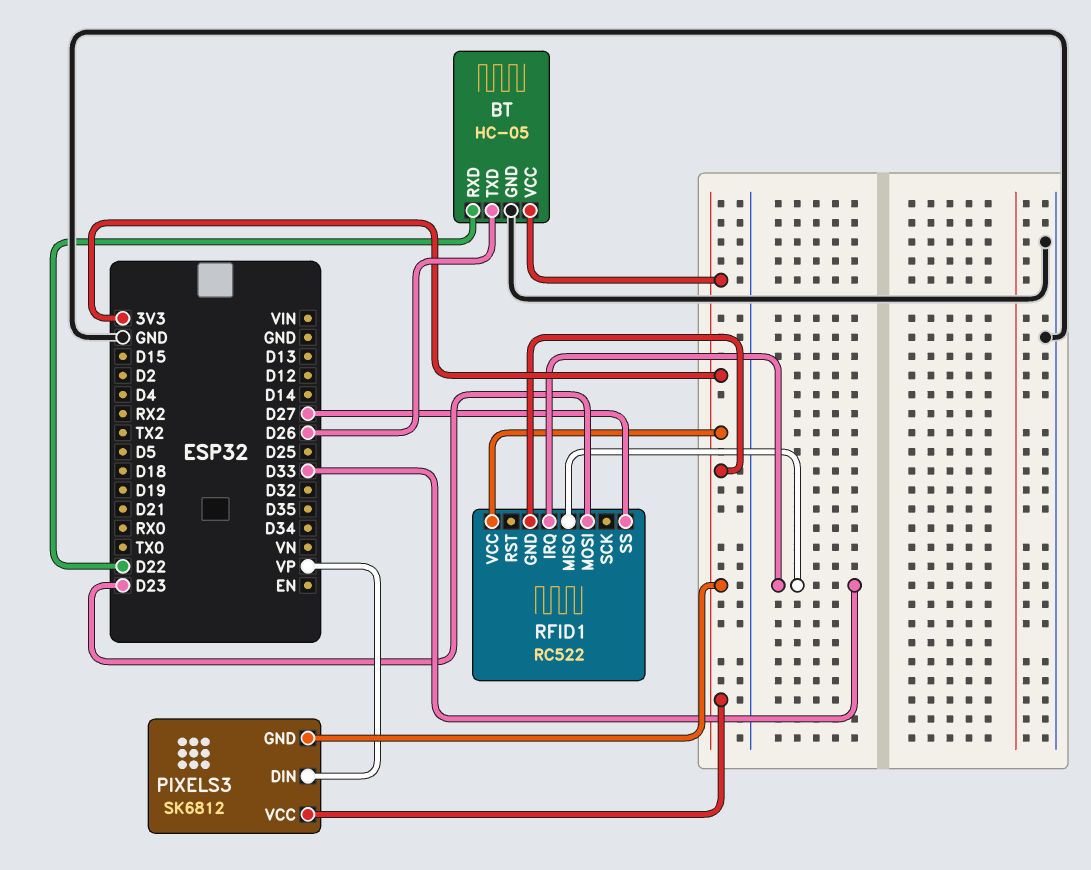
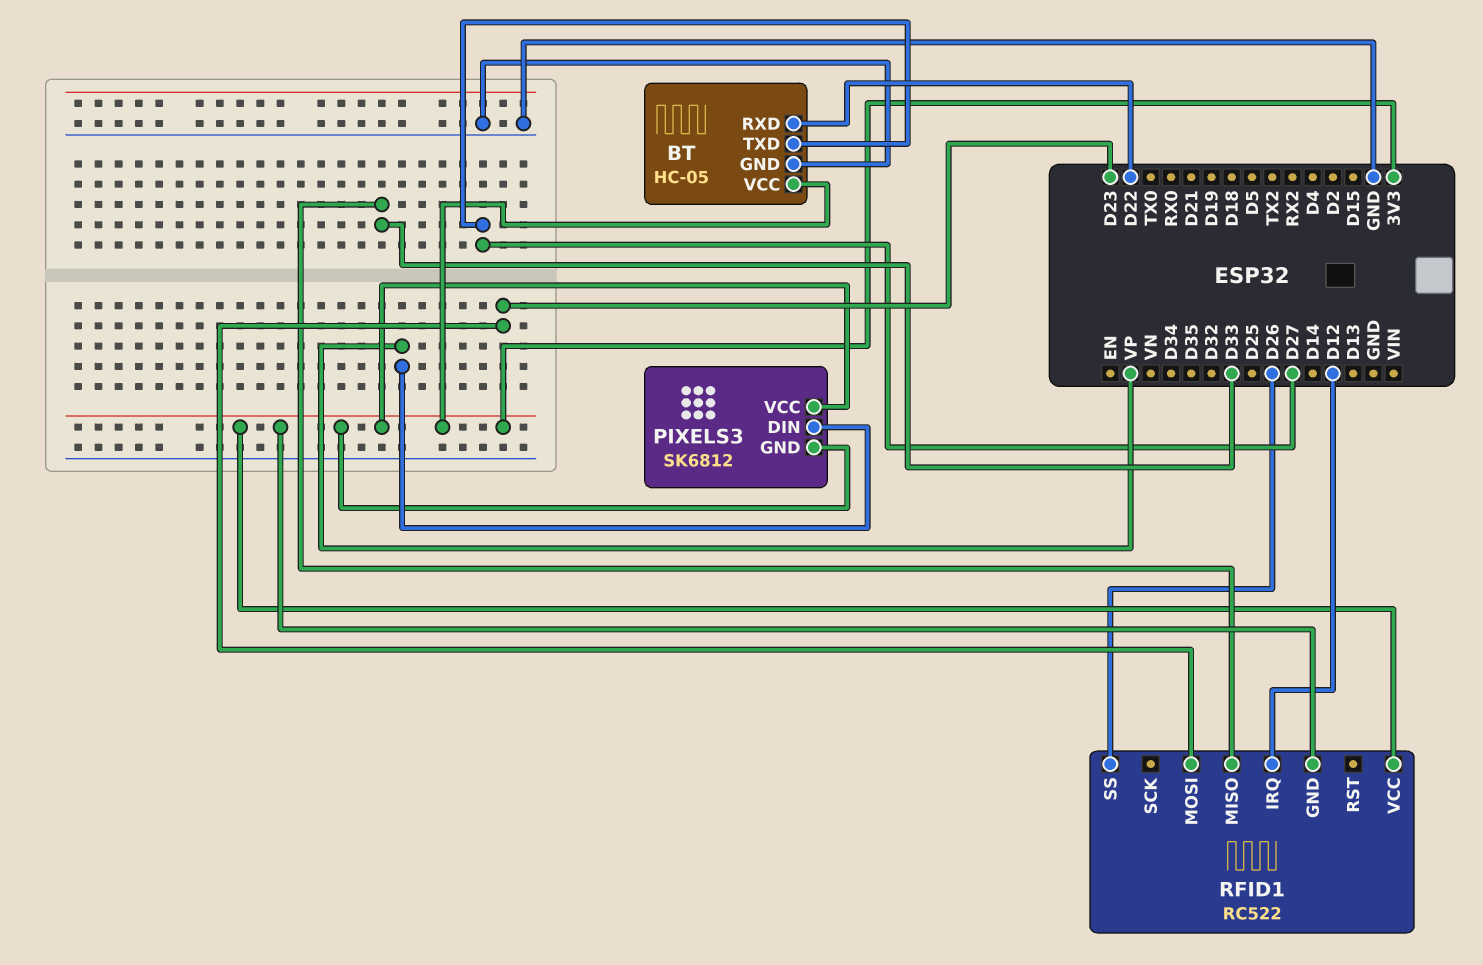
BT pin TXD: D26 -> D27
RFID1 pin IRQ: D33 -> D12
RFID1 pin SS: D27 -> D26

